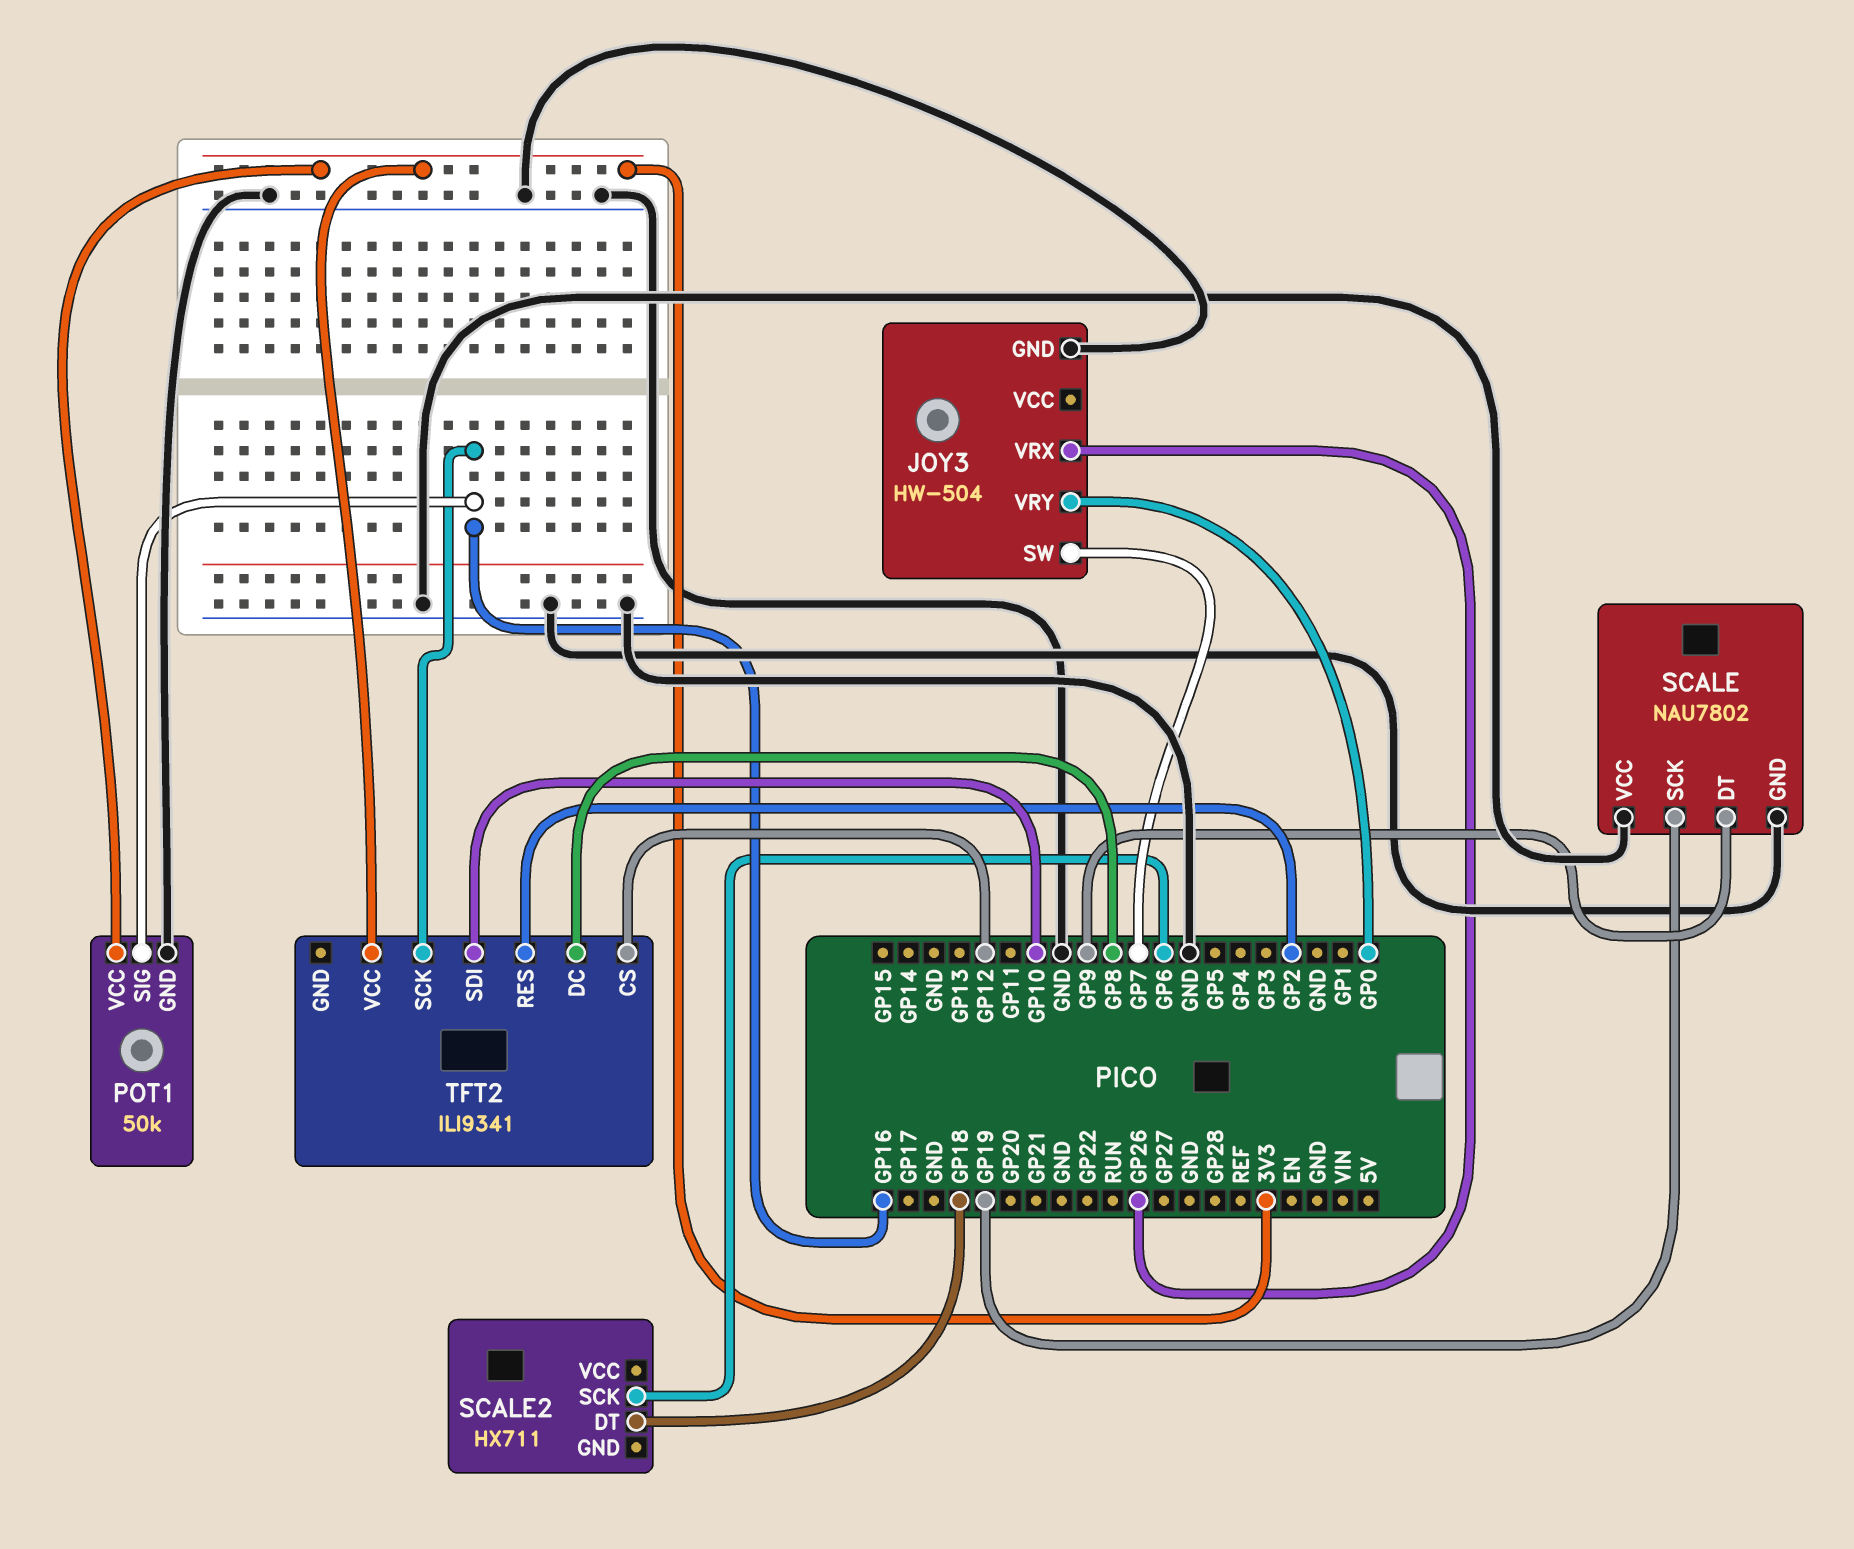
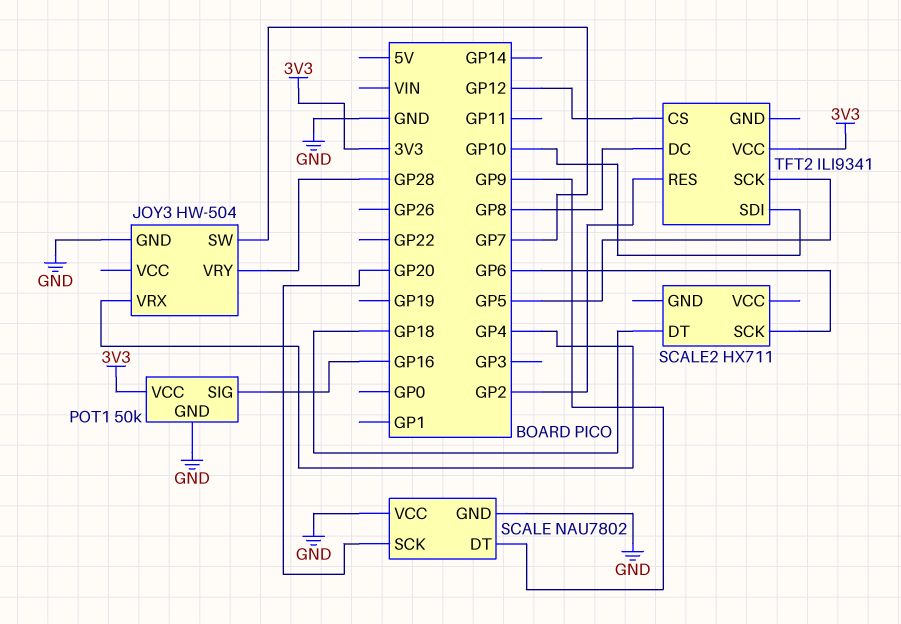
JOY3 pin VRX: GP26 -> GP4
JOY3 pin VRY: GP0 -> GP28
SCALE pin SCK: GP19 -> GP20
TFT2 pin SCK: GP16 -> GP5

